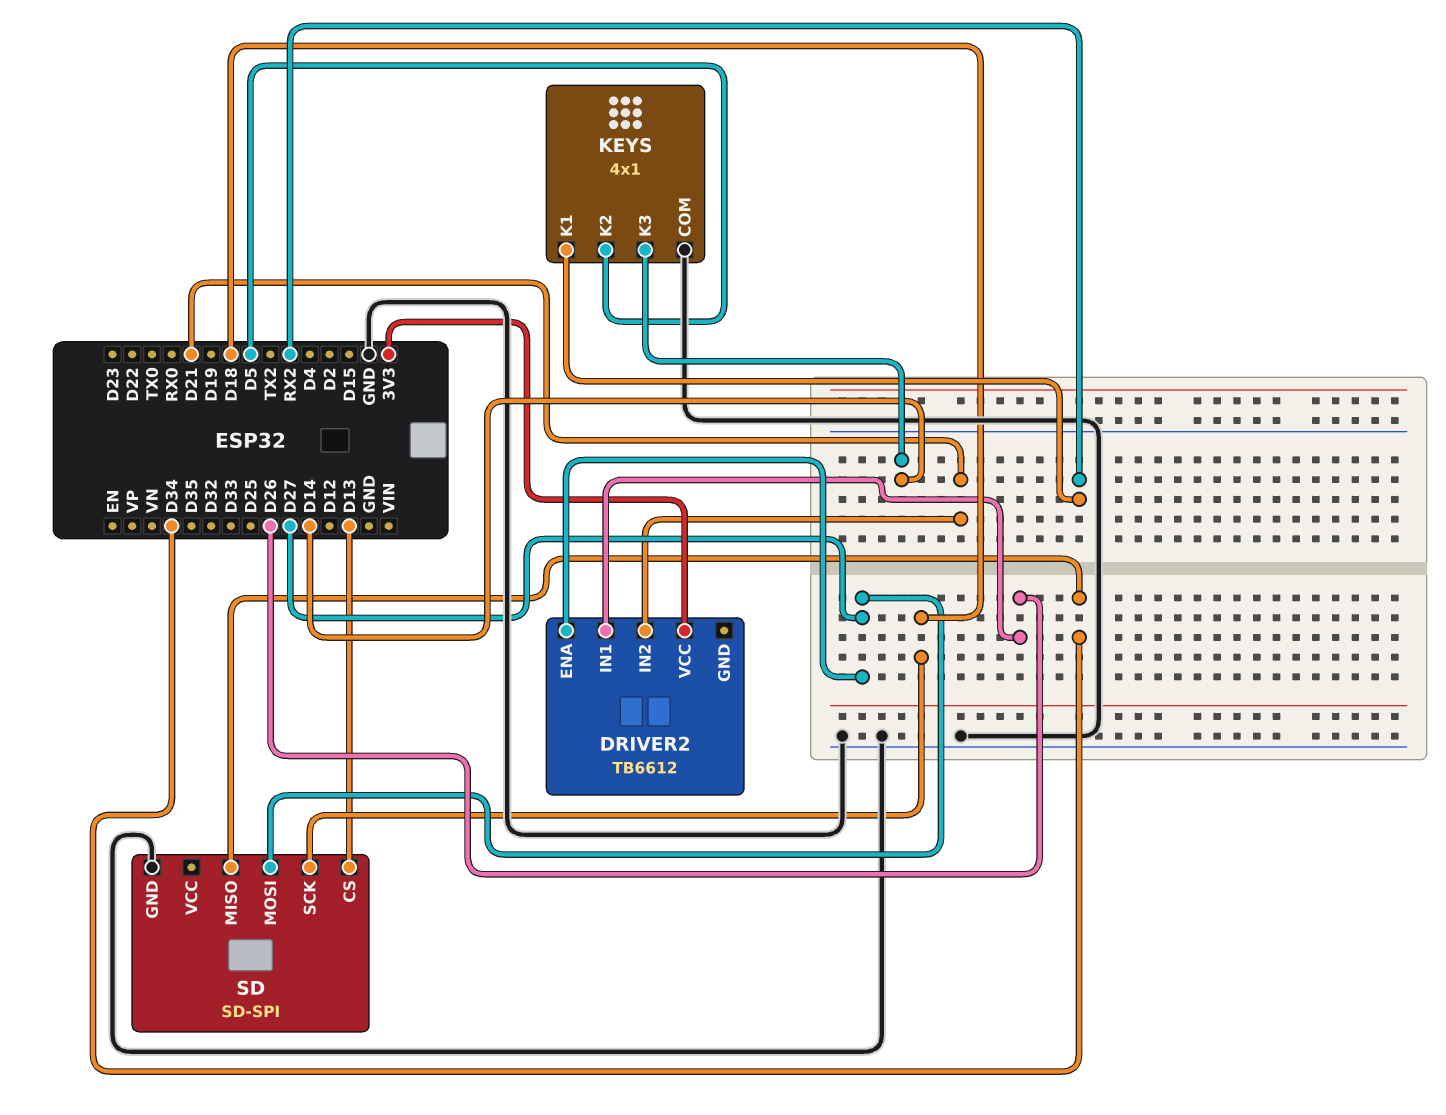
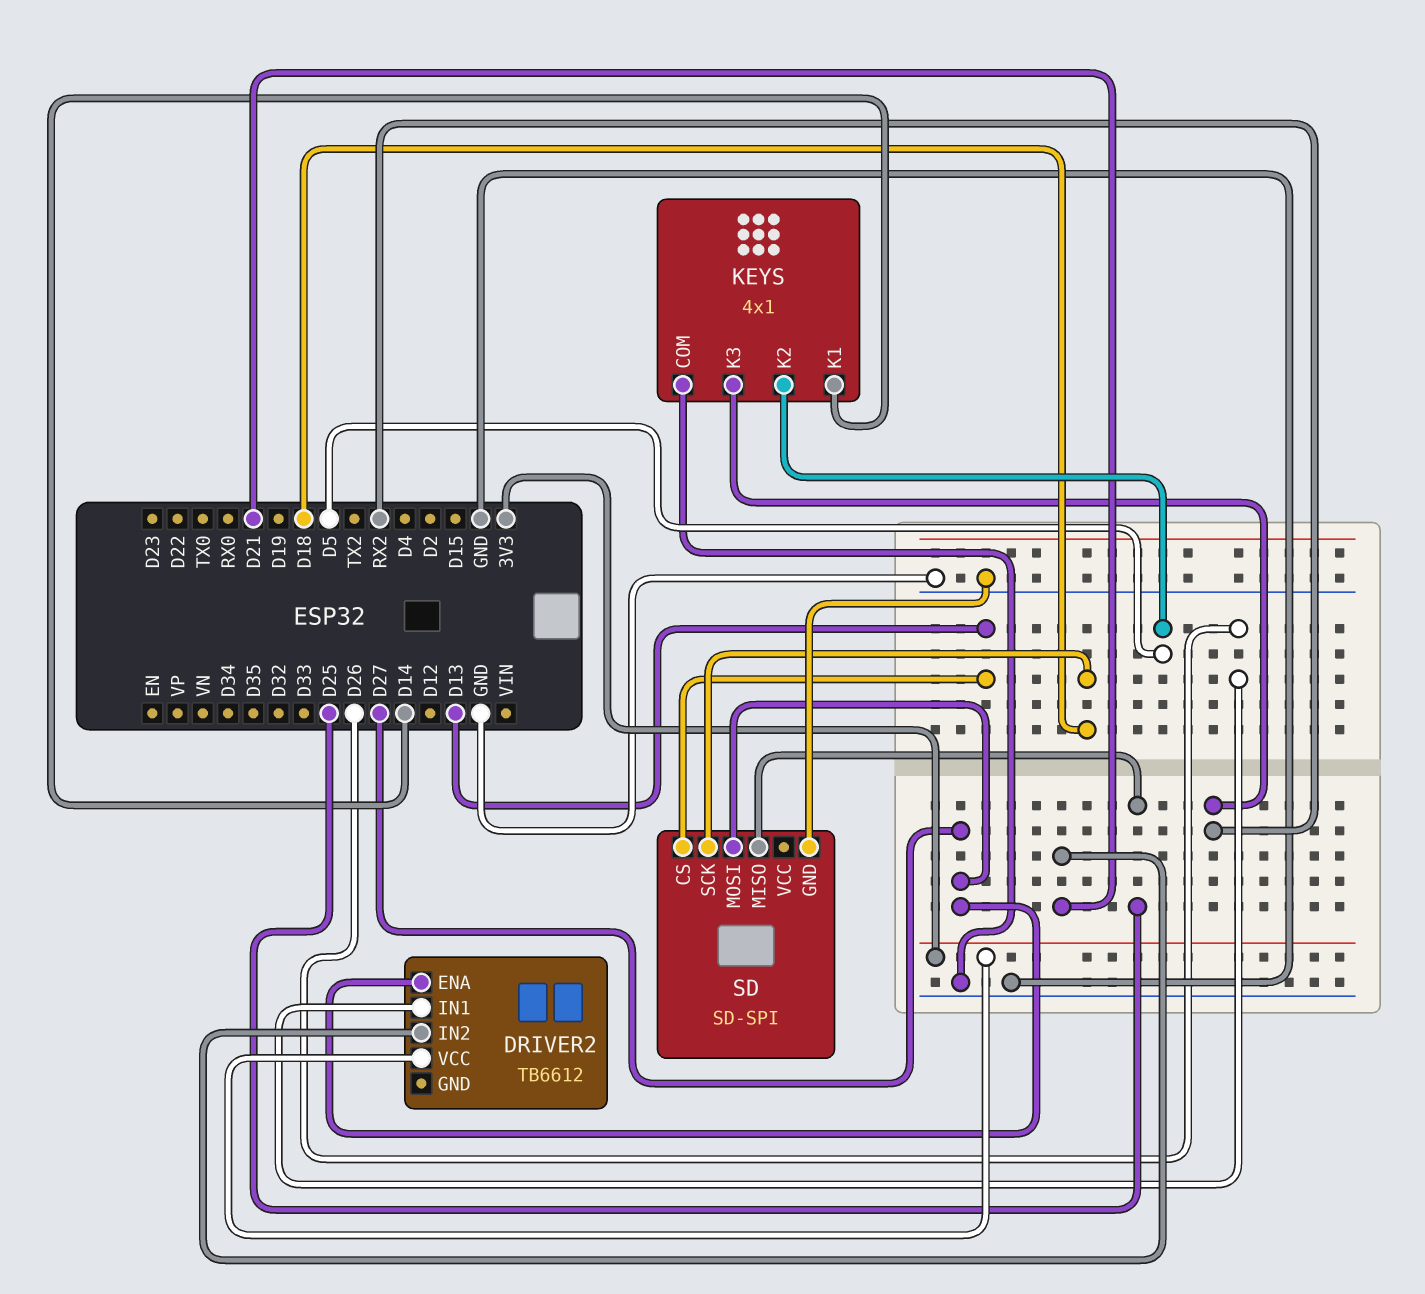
KEYS pin K1: RX2 -> D14
KEYS pin K3: D14 -> RX2
SD pin MISO: D34 -> D25

